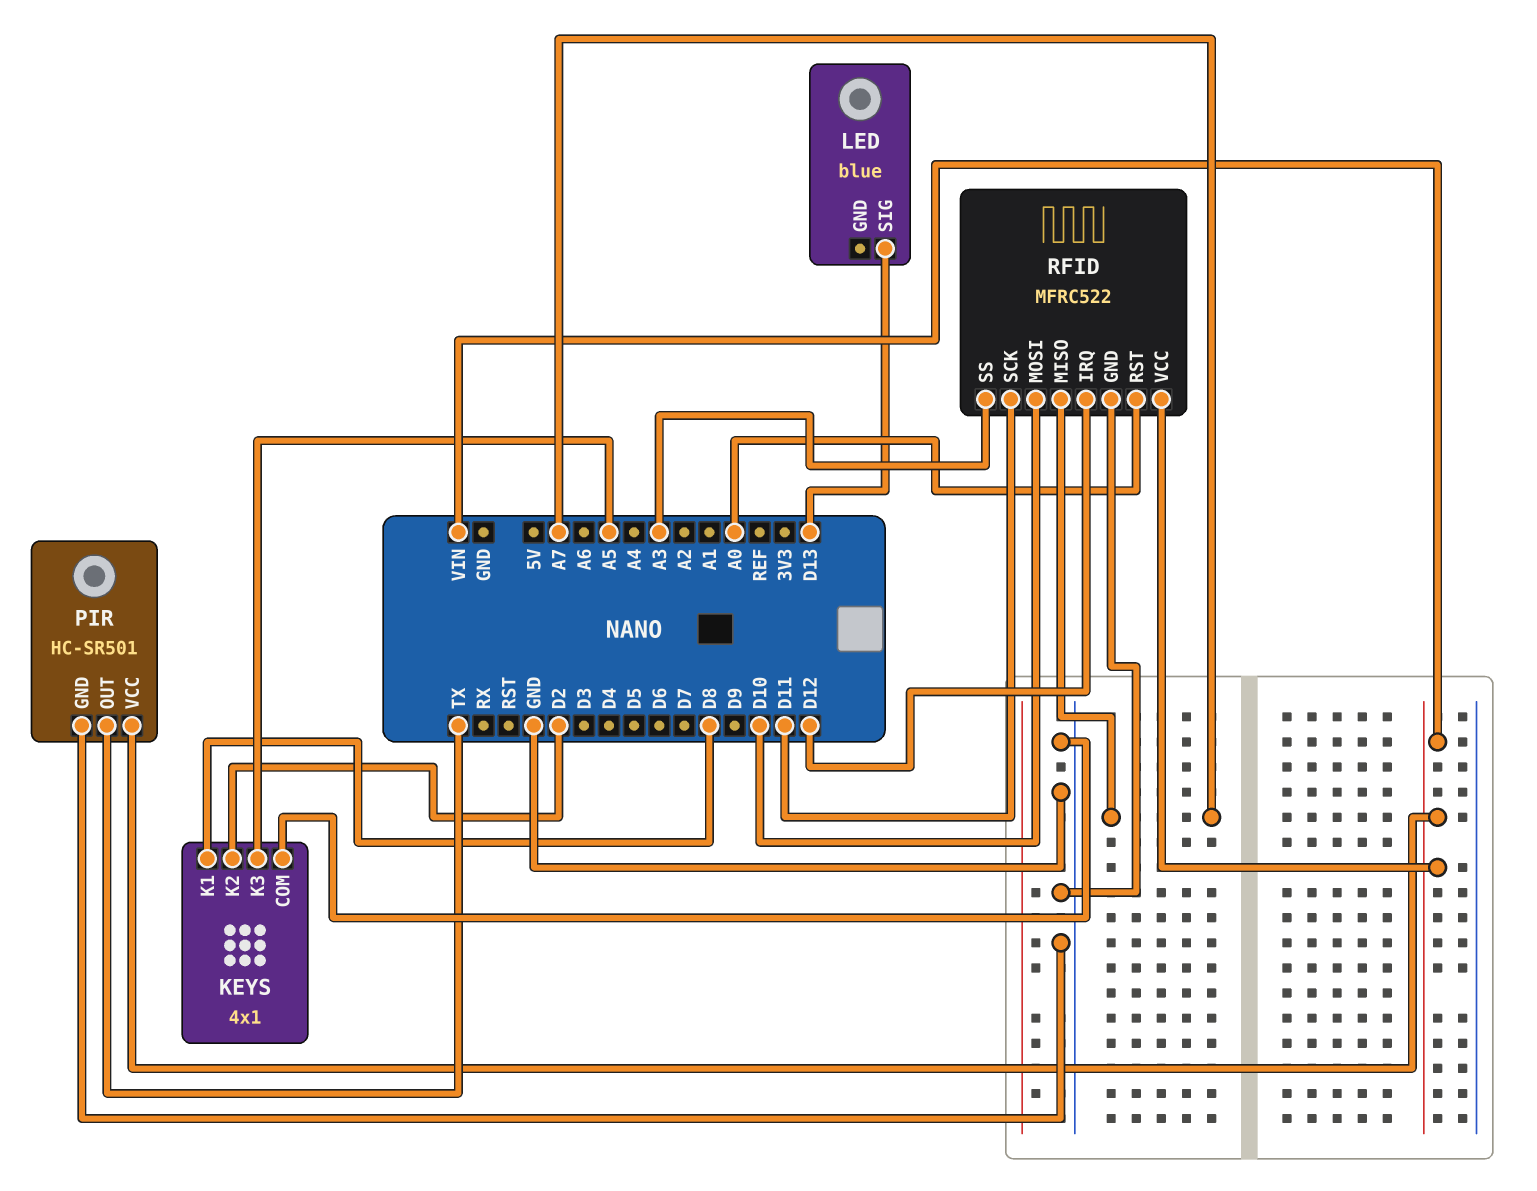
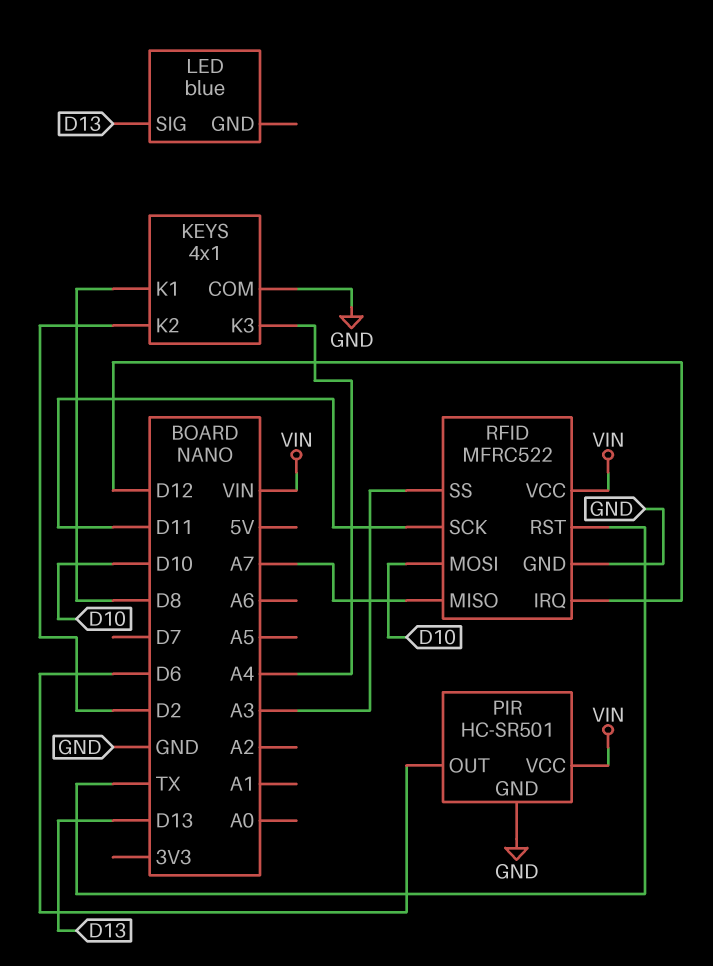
KEYS pin K3: A5 -> A4
PIR pin OUT: TX -> D6
RFID pin RST: A0 -> TX

